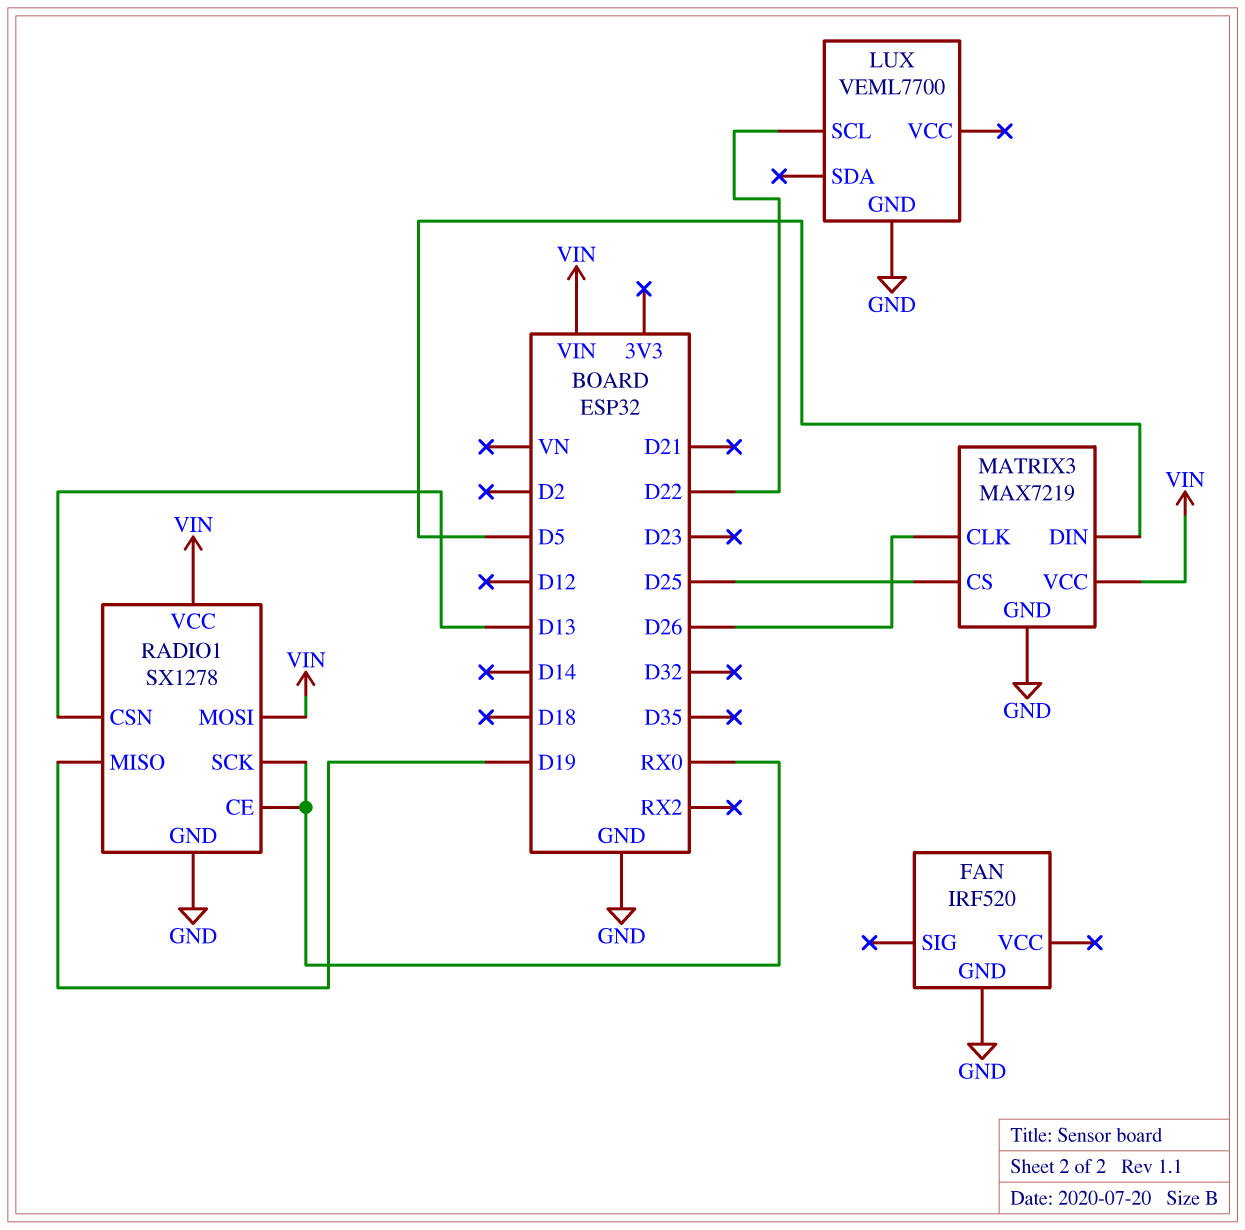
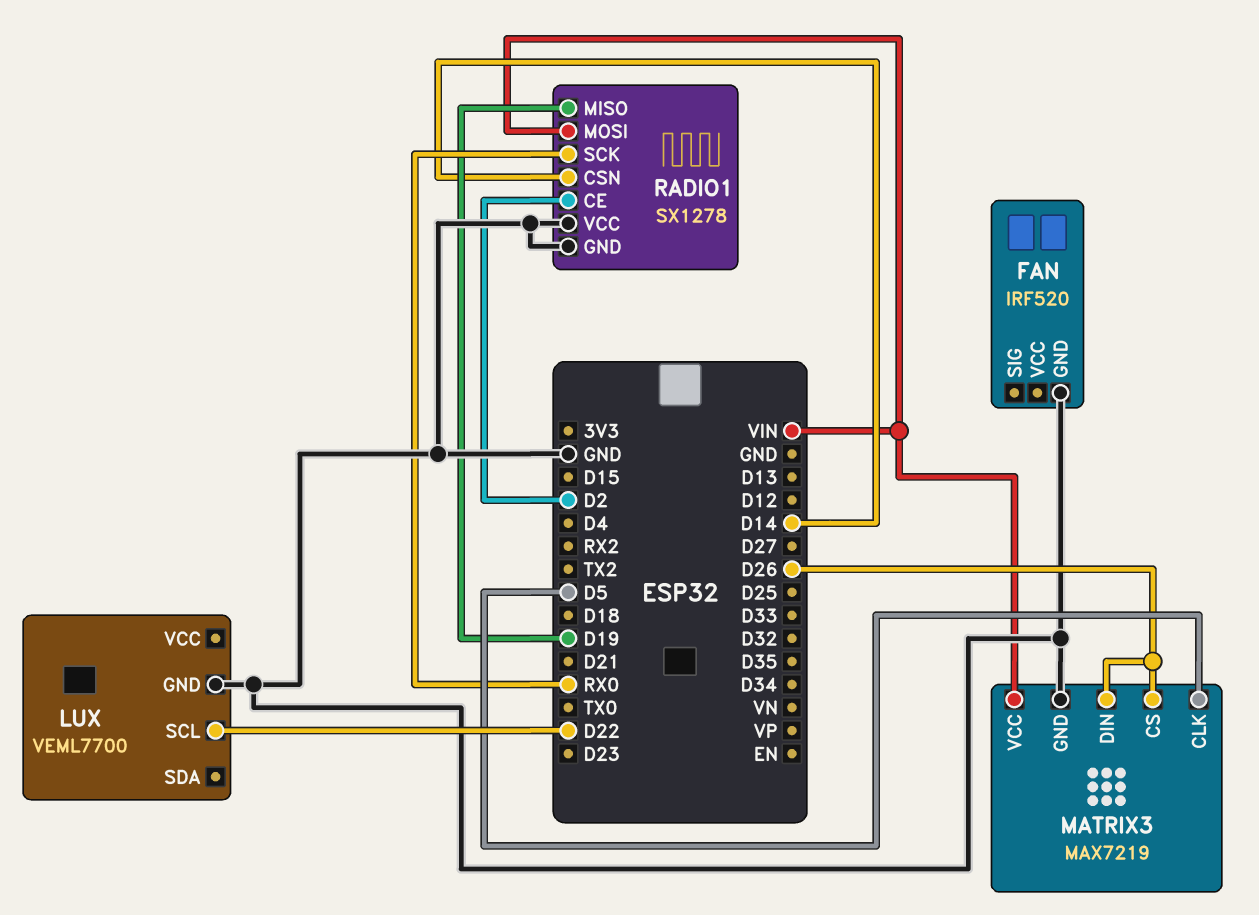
MATRIX3 pin CLK: D26 -> D5
MATRIX3 pin CS: D25 -> D26
MATRIX3 pin DIN: D5 -> D26
RADIO1 pin CE: RX0 -> D2
RADIO1 pin CSN: D13 -> D14
RADIO1 pin VCC: VIN -> GND

